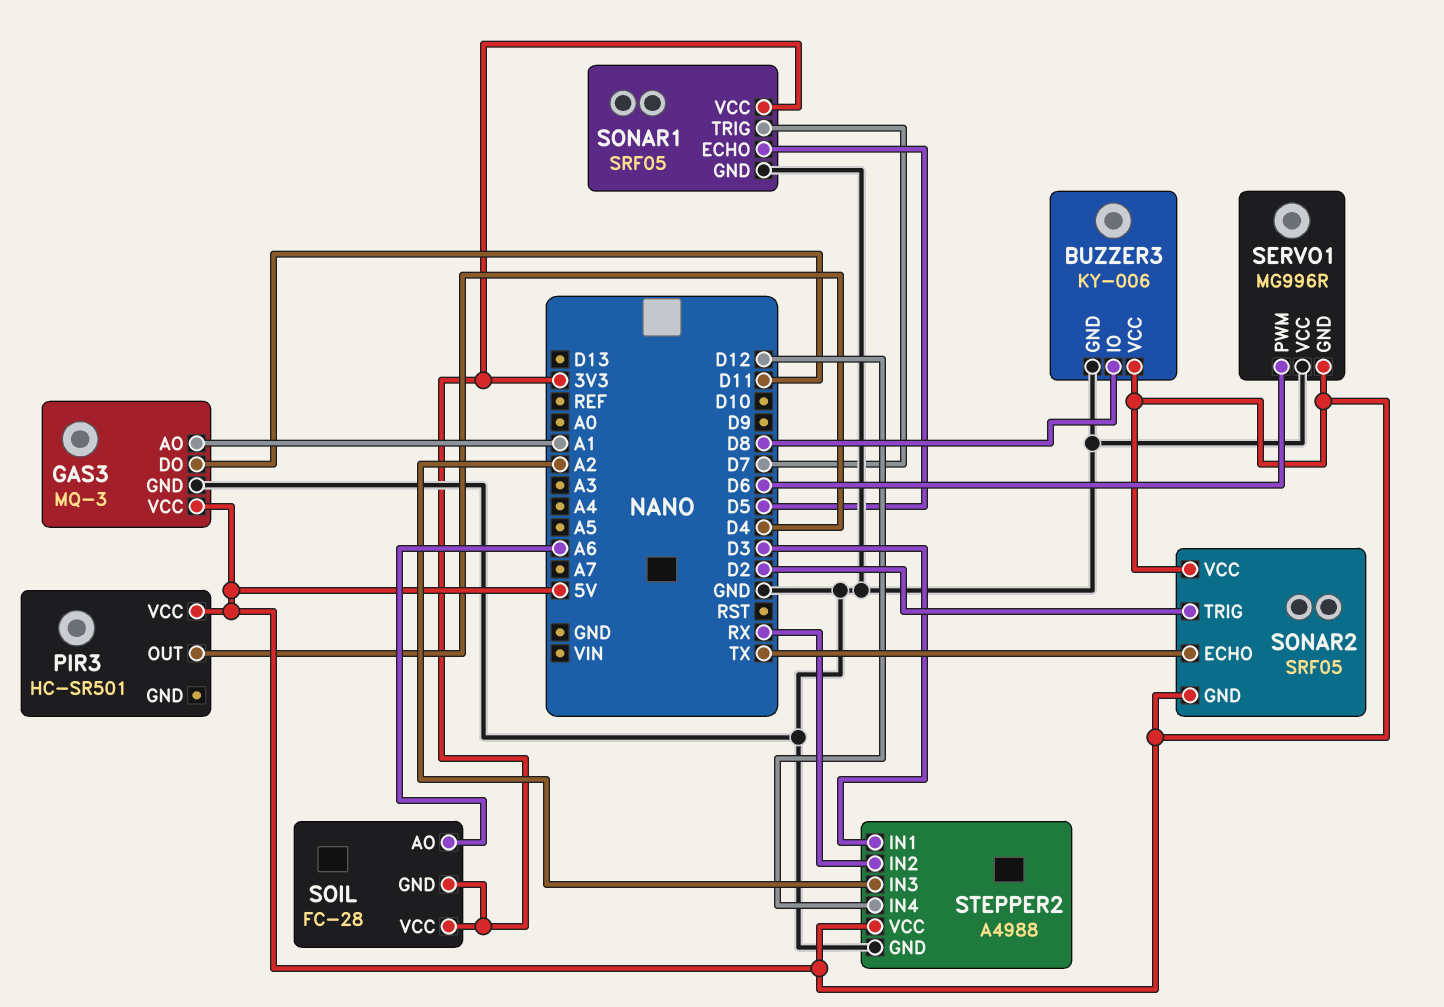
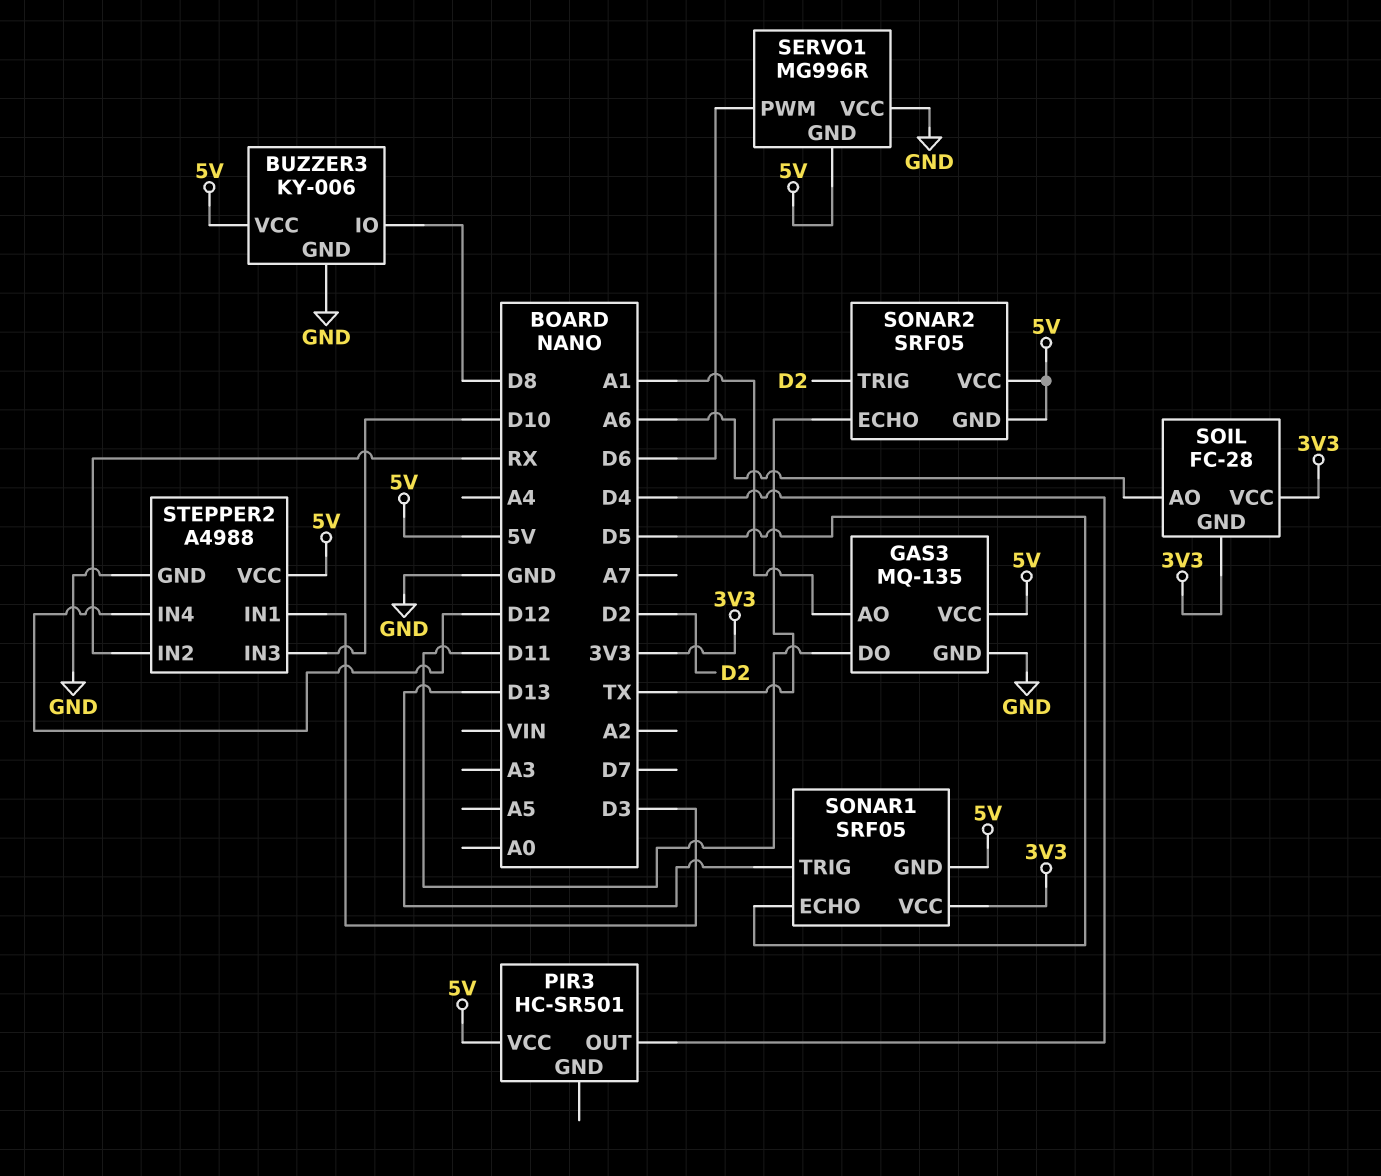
GAS3: MQ-3 -> MQ-135
SONAR1 pin GND: GND -> 5V
SONAR1 pin TRIG: D7 -> D13
STEPPER2 pin IN3: A2 -> D10

